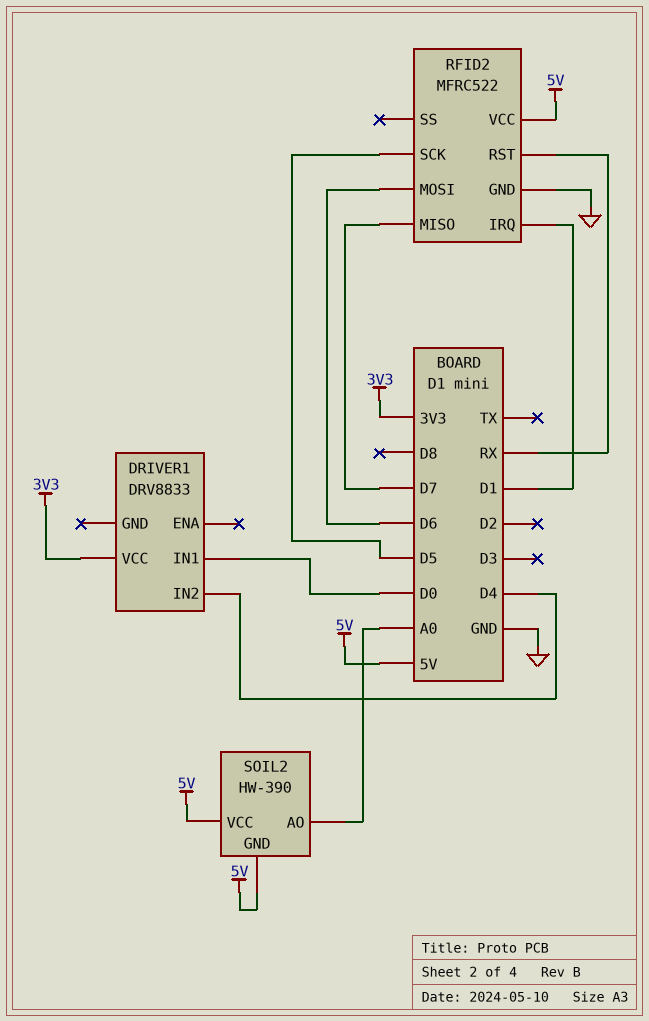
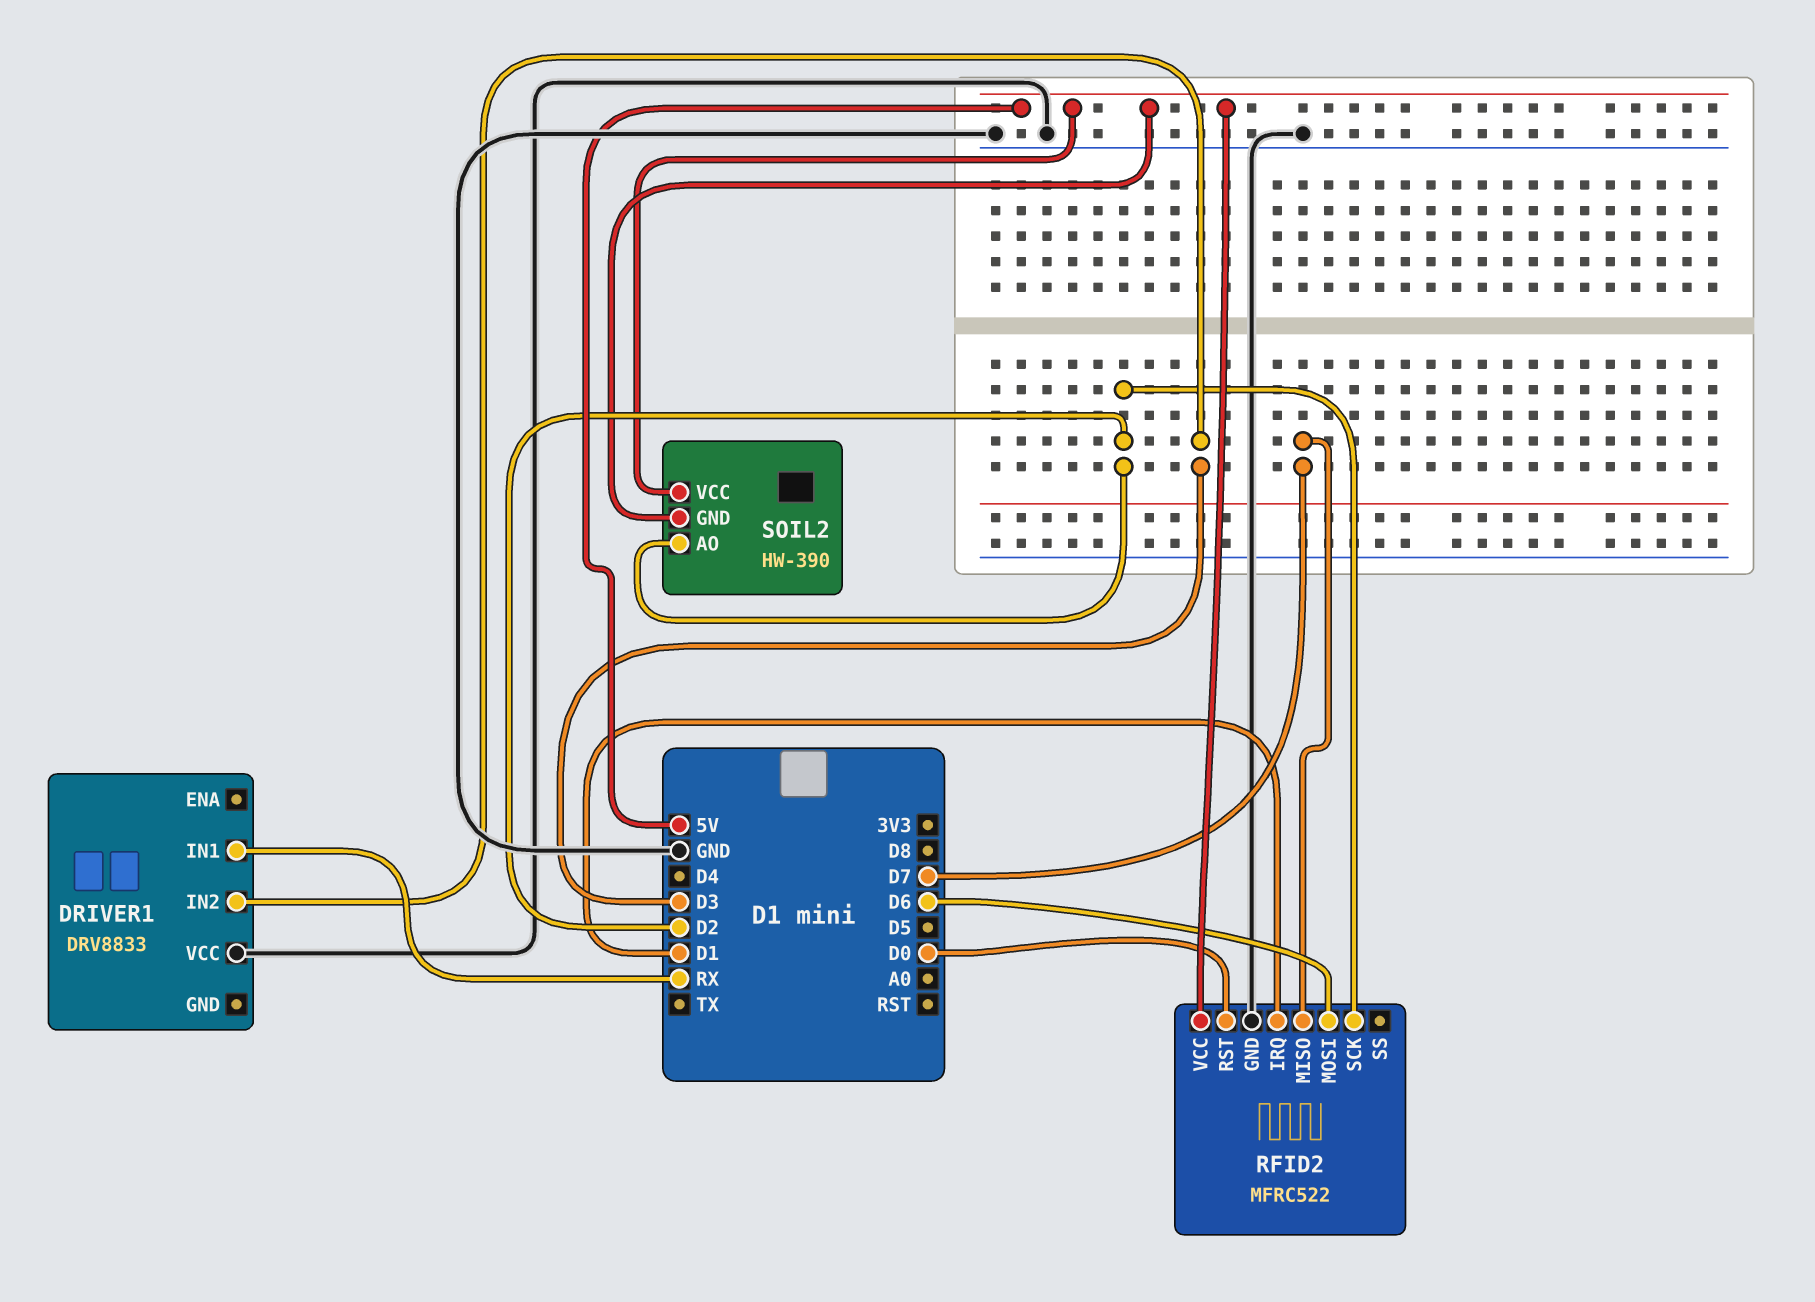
DRIVER1 pin IN1: D0 -> RX
DRIVER1 pin IN2: D4 -> D3
DRIVER1 pin VCC: 3V3 -> GND
RFID2 pin RST: RX -> D0
RFID2 pin SCK: D5 -> D2
SOIL2 pin AO: A0 -> D2

